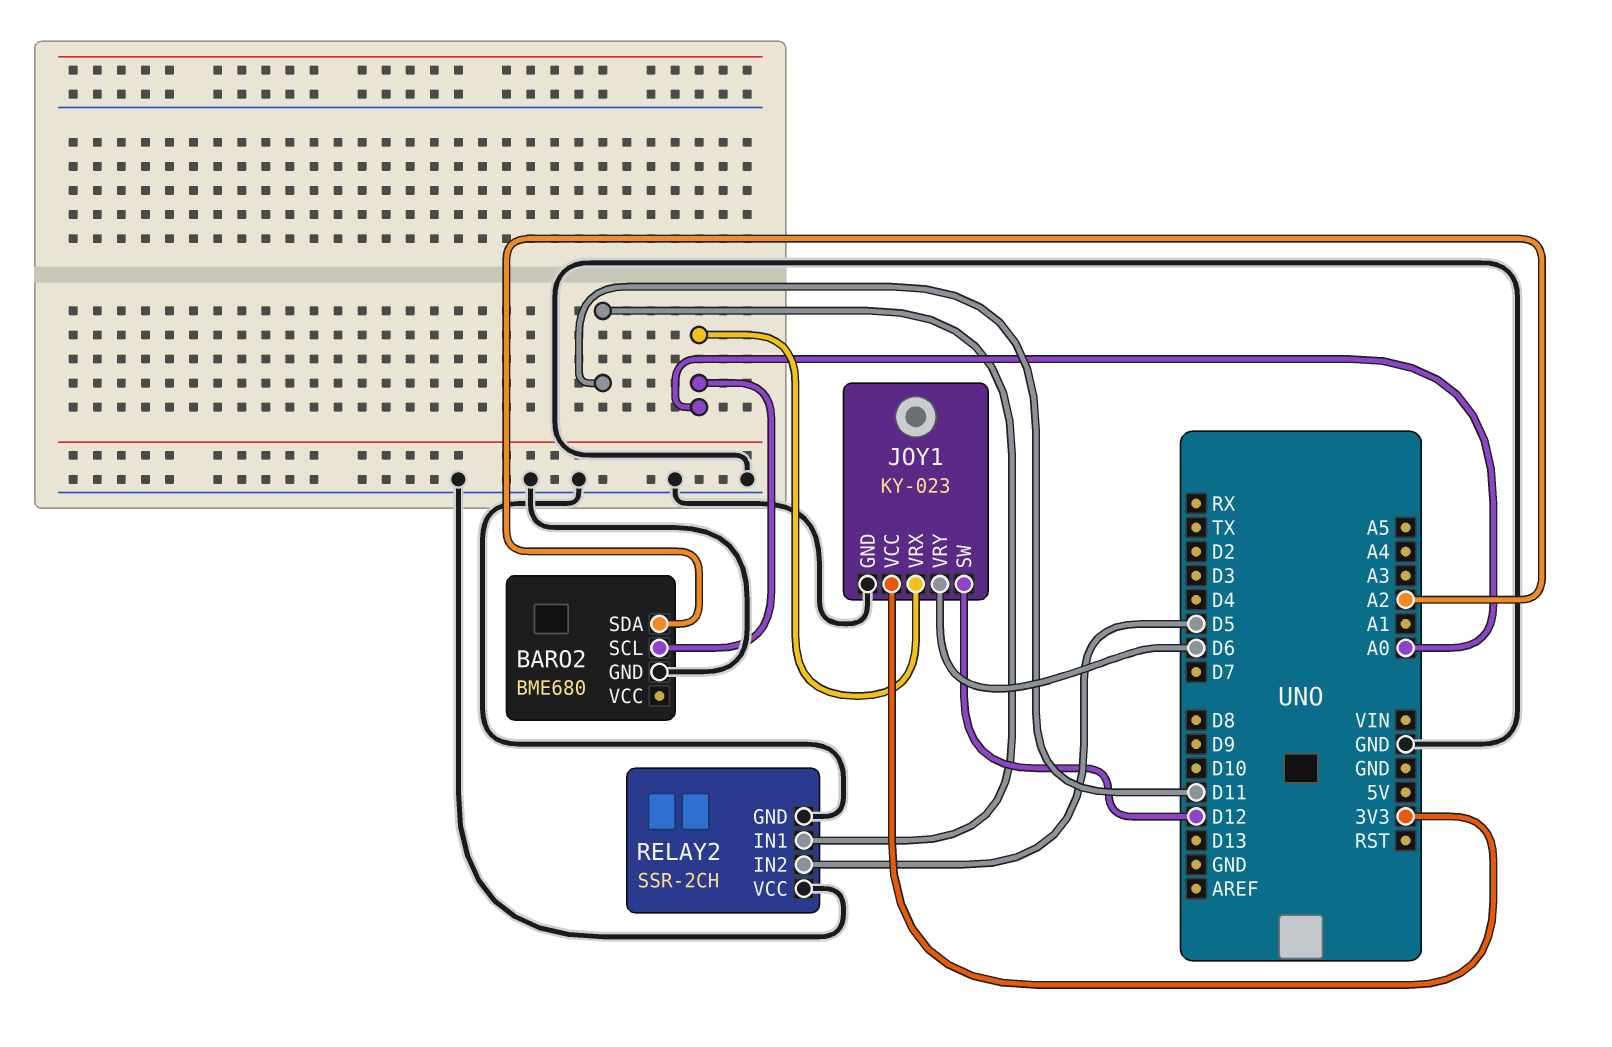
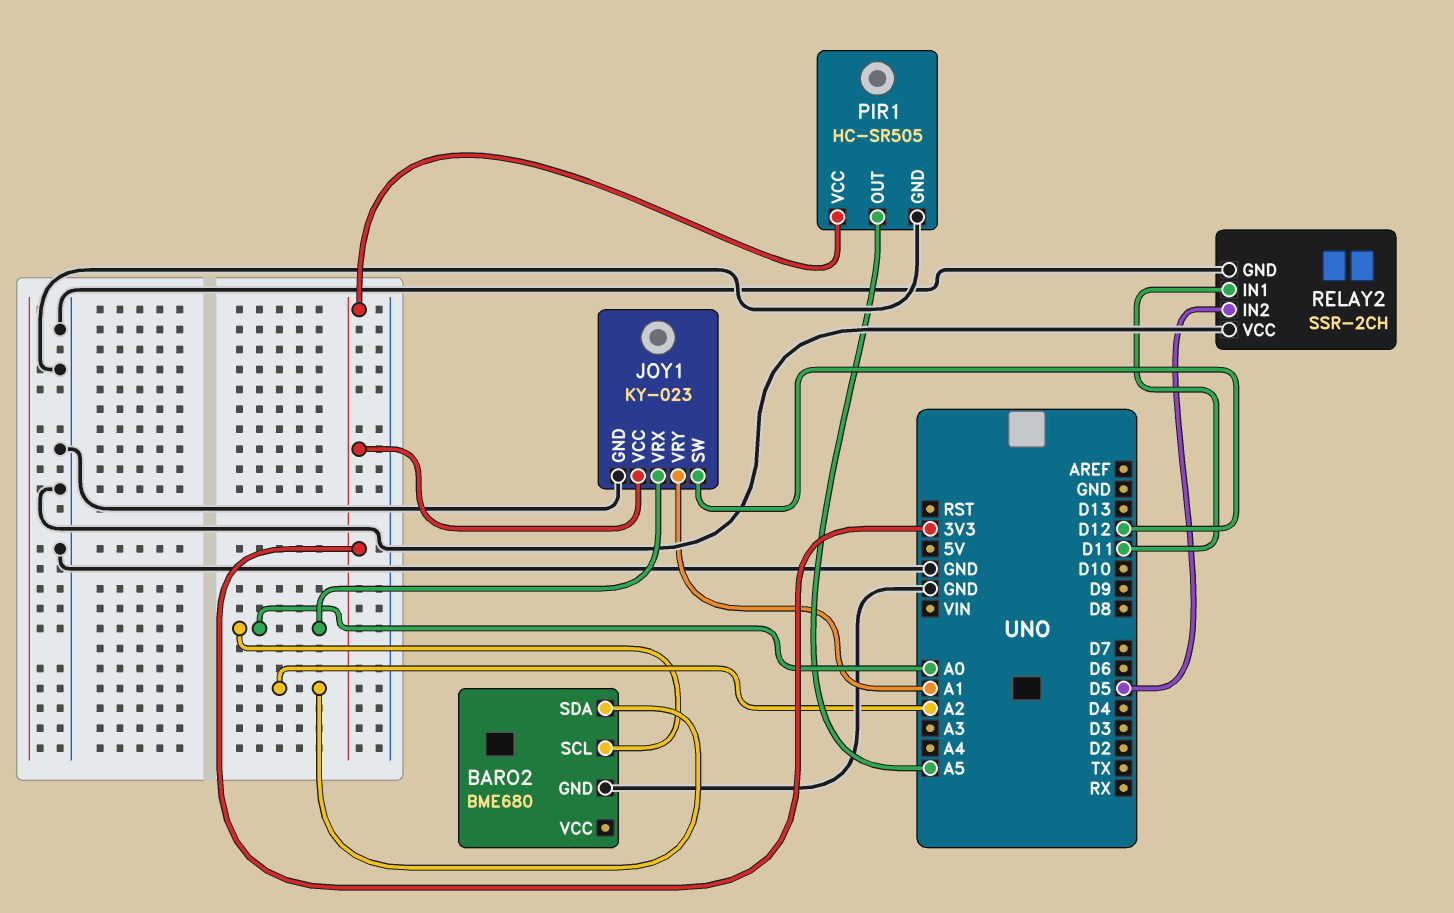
JOY1 pin VRY: D6 -> A1
PIR1: none -> HC-SR505
PIR1 pin GND: none -> GND
PIR1 pin OUT: none -> A5
PIR1 pin VCC: none -> 3V3

